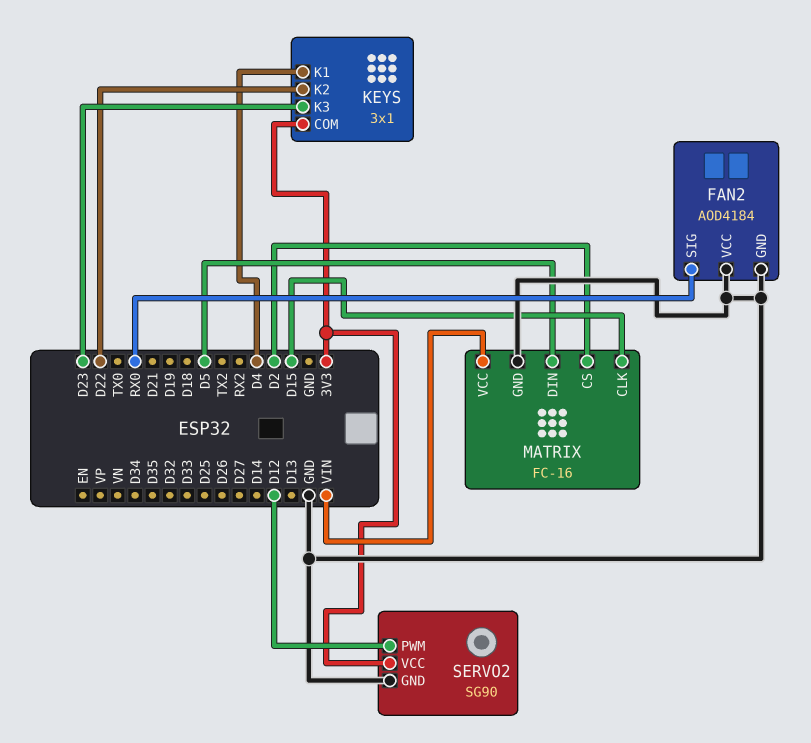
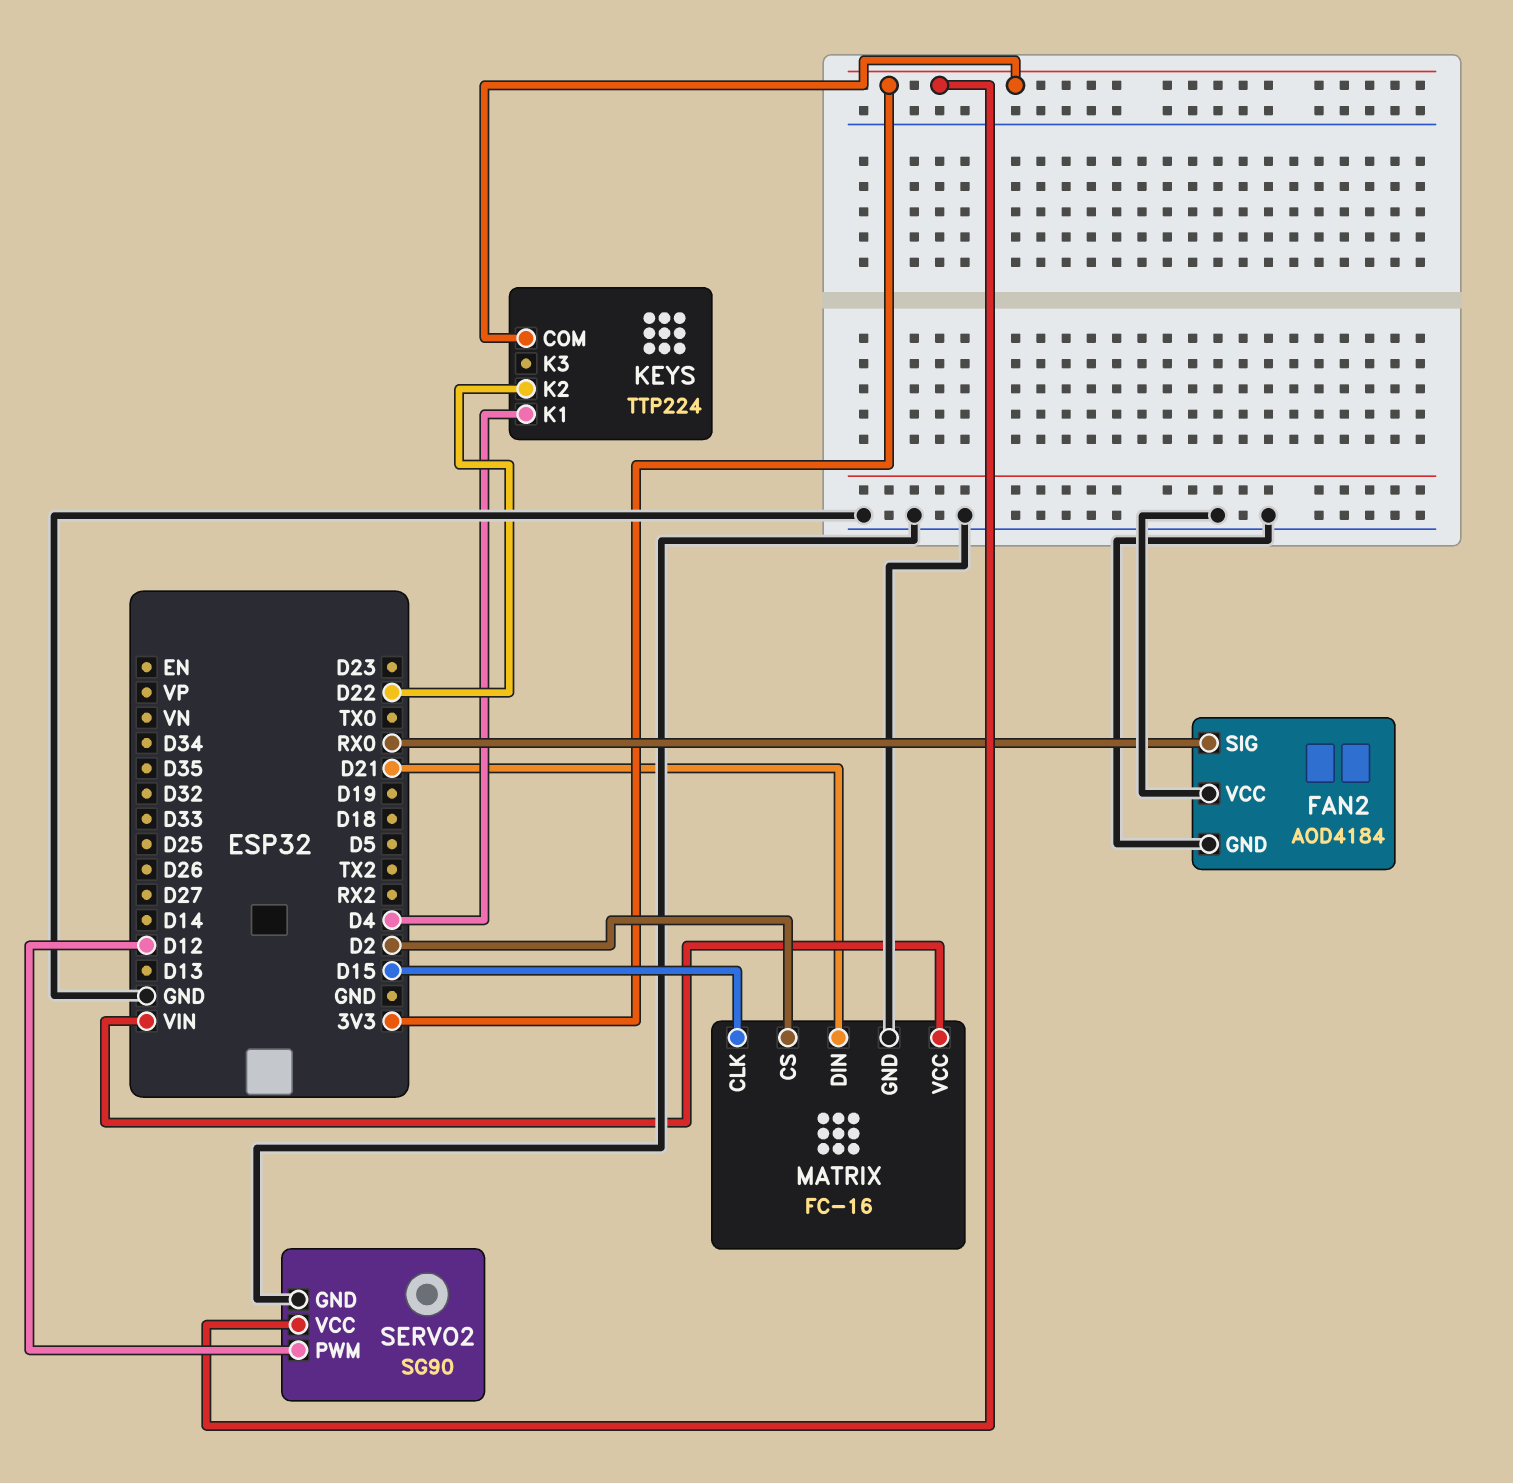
KEYS: 3x1 -> TTP224
KEYS pin K3: D23 -> none
MATRIX pin DIN: D5 -> D21

